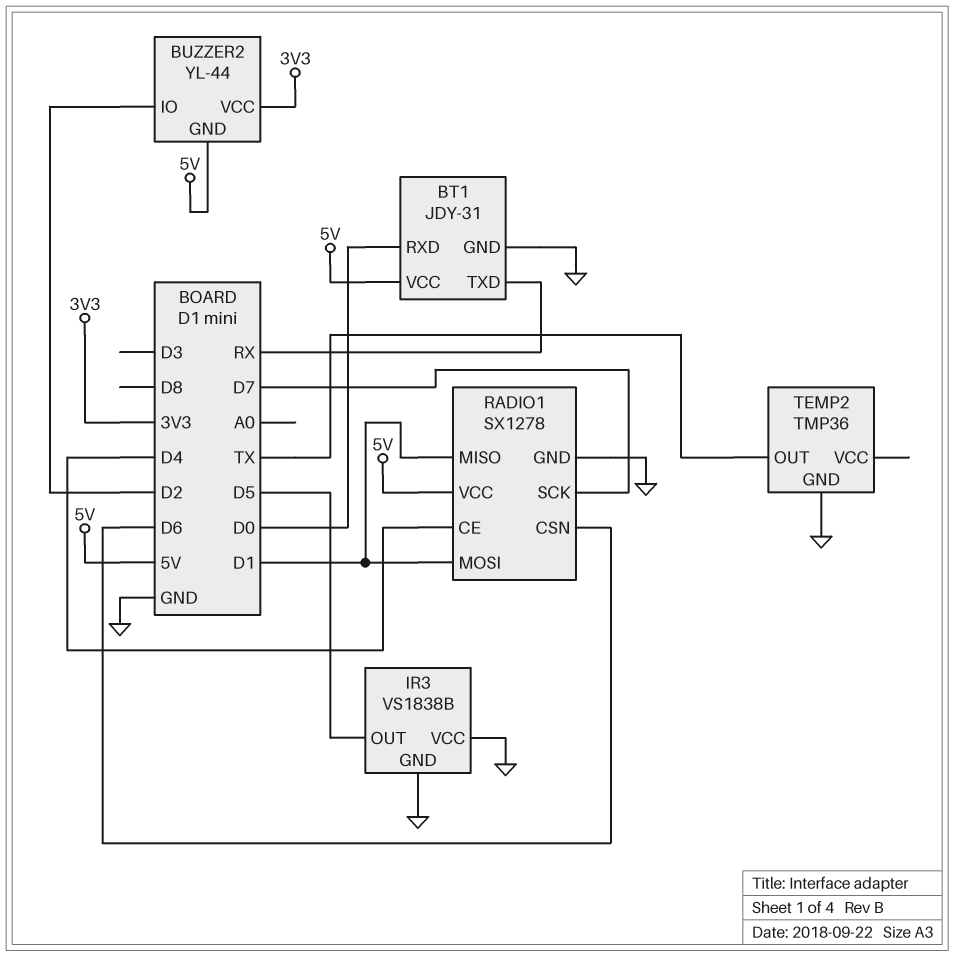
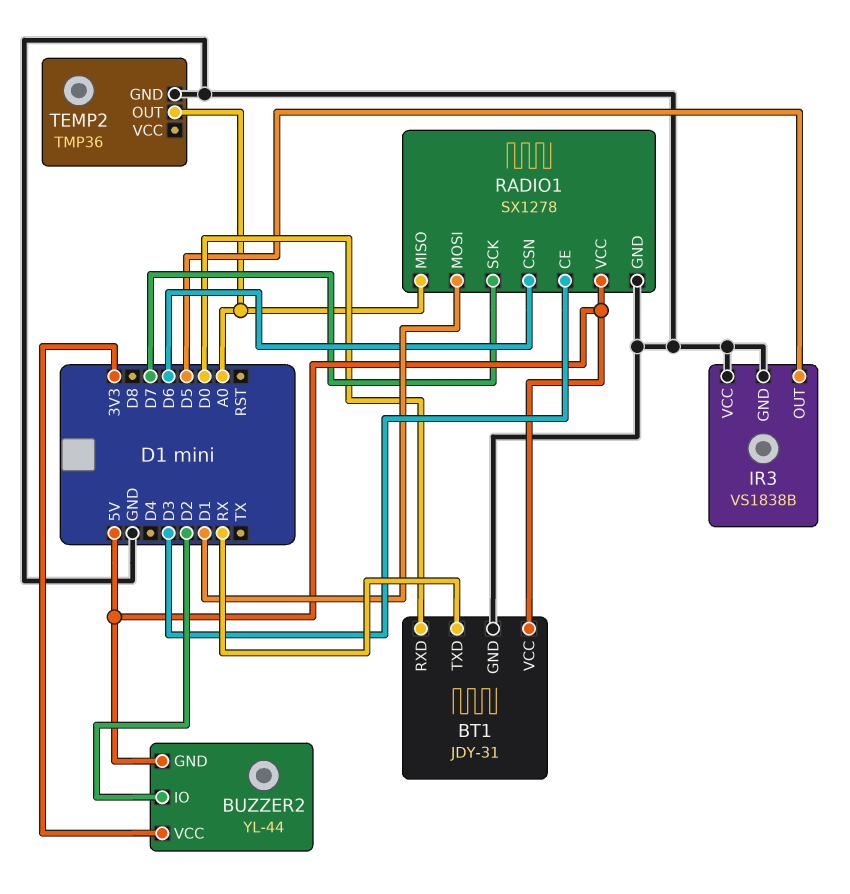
RADIO1 pin CE: D4 -> D3
RADIO1 pin MISO: D1 -> A0
TEMP2 pin OUT: TX -> A0

